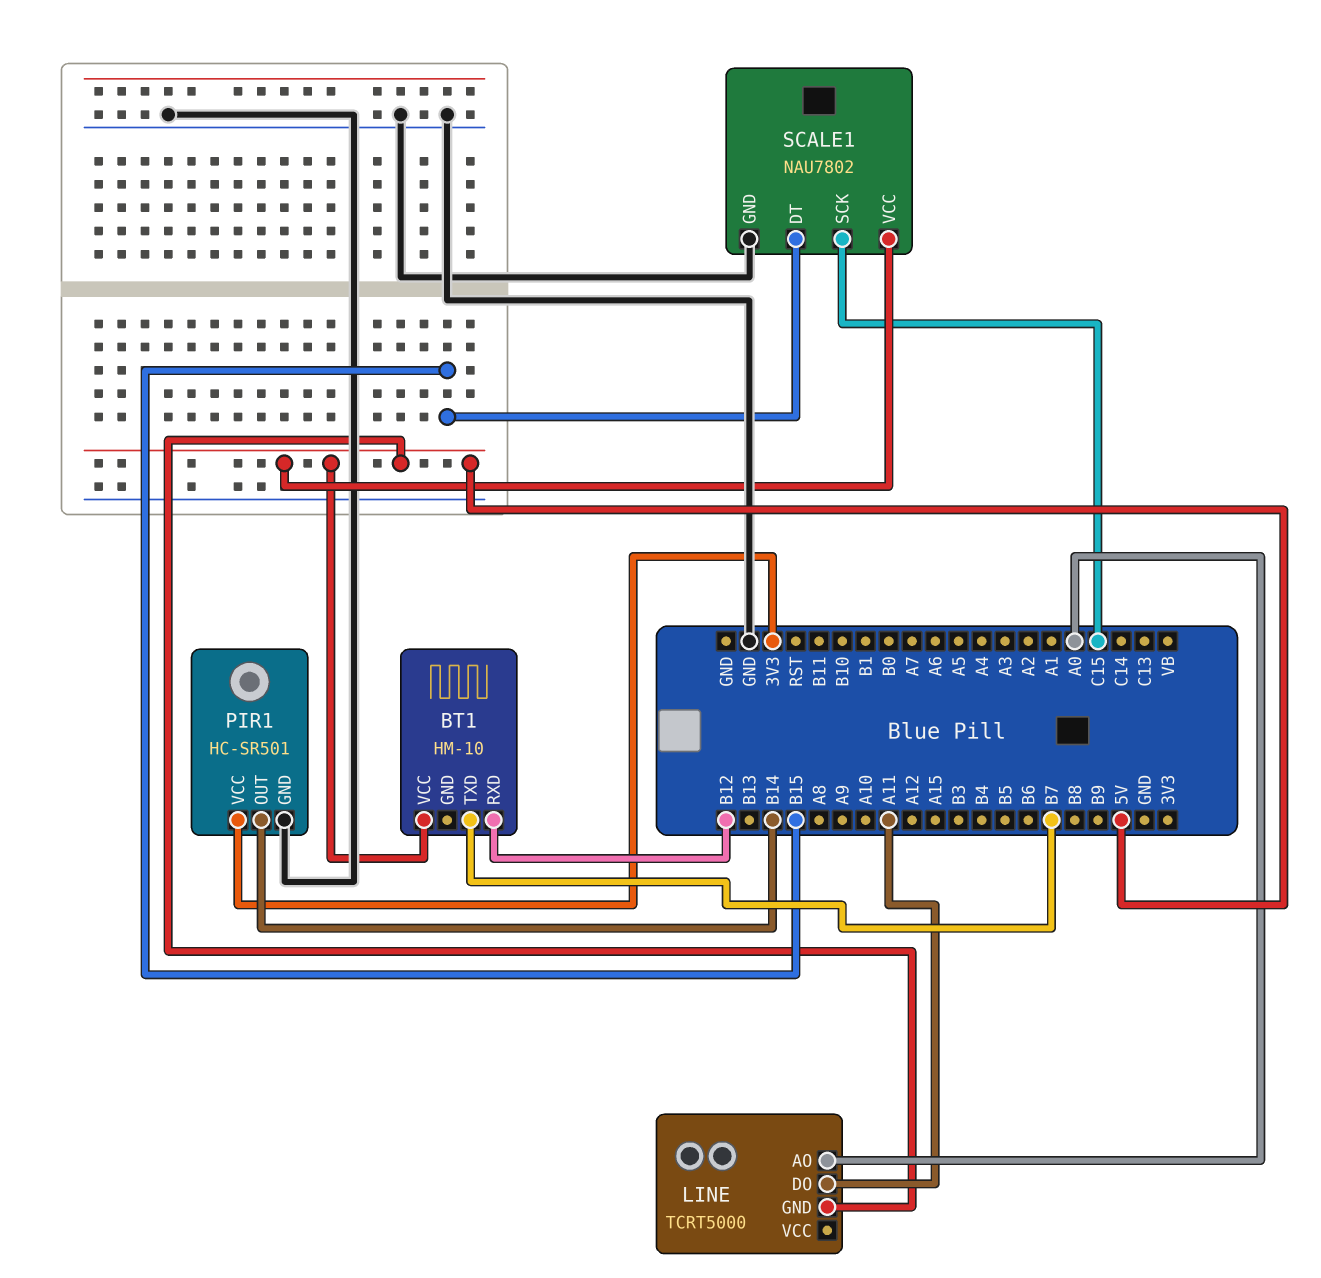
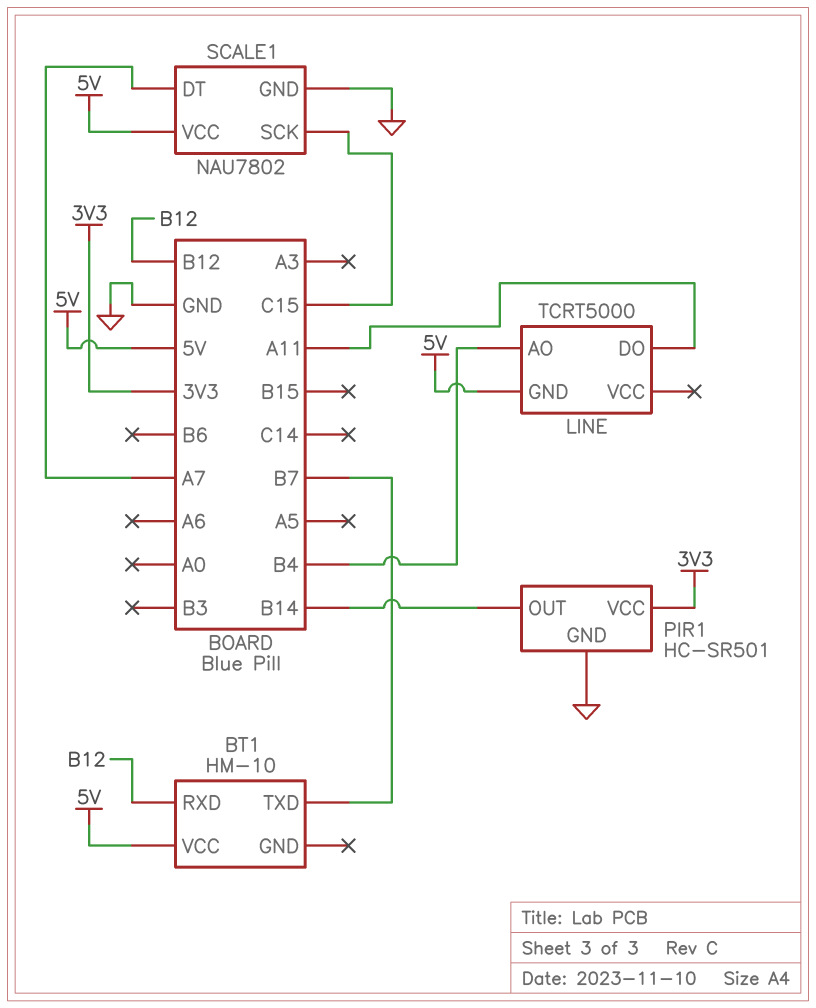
LINE pin AO: A0 -> B4
SCALE1 pin DT: B15 -> A7

